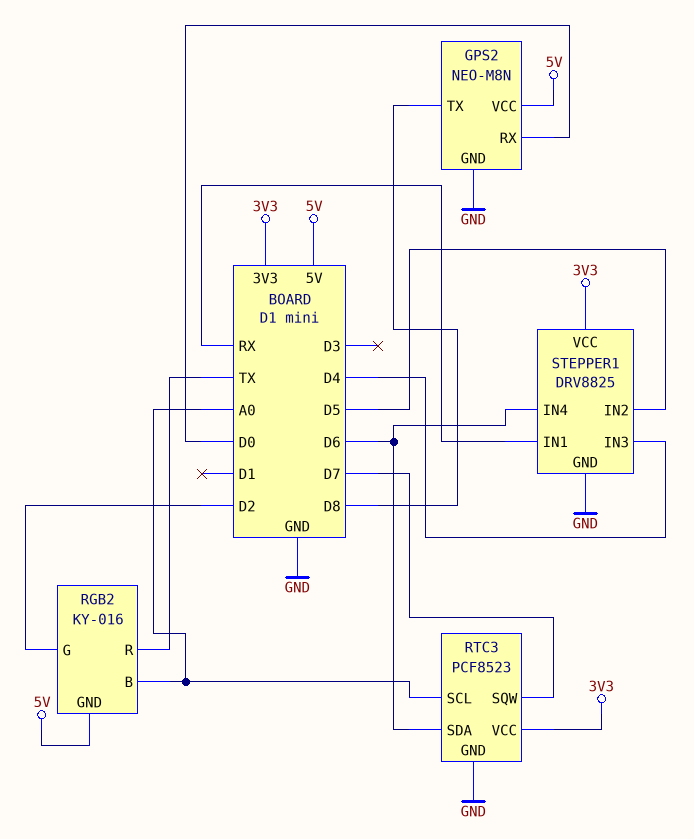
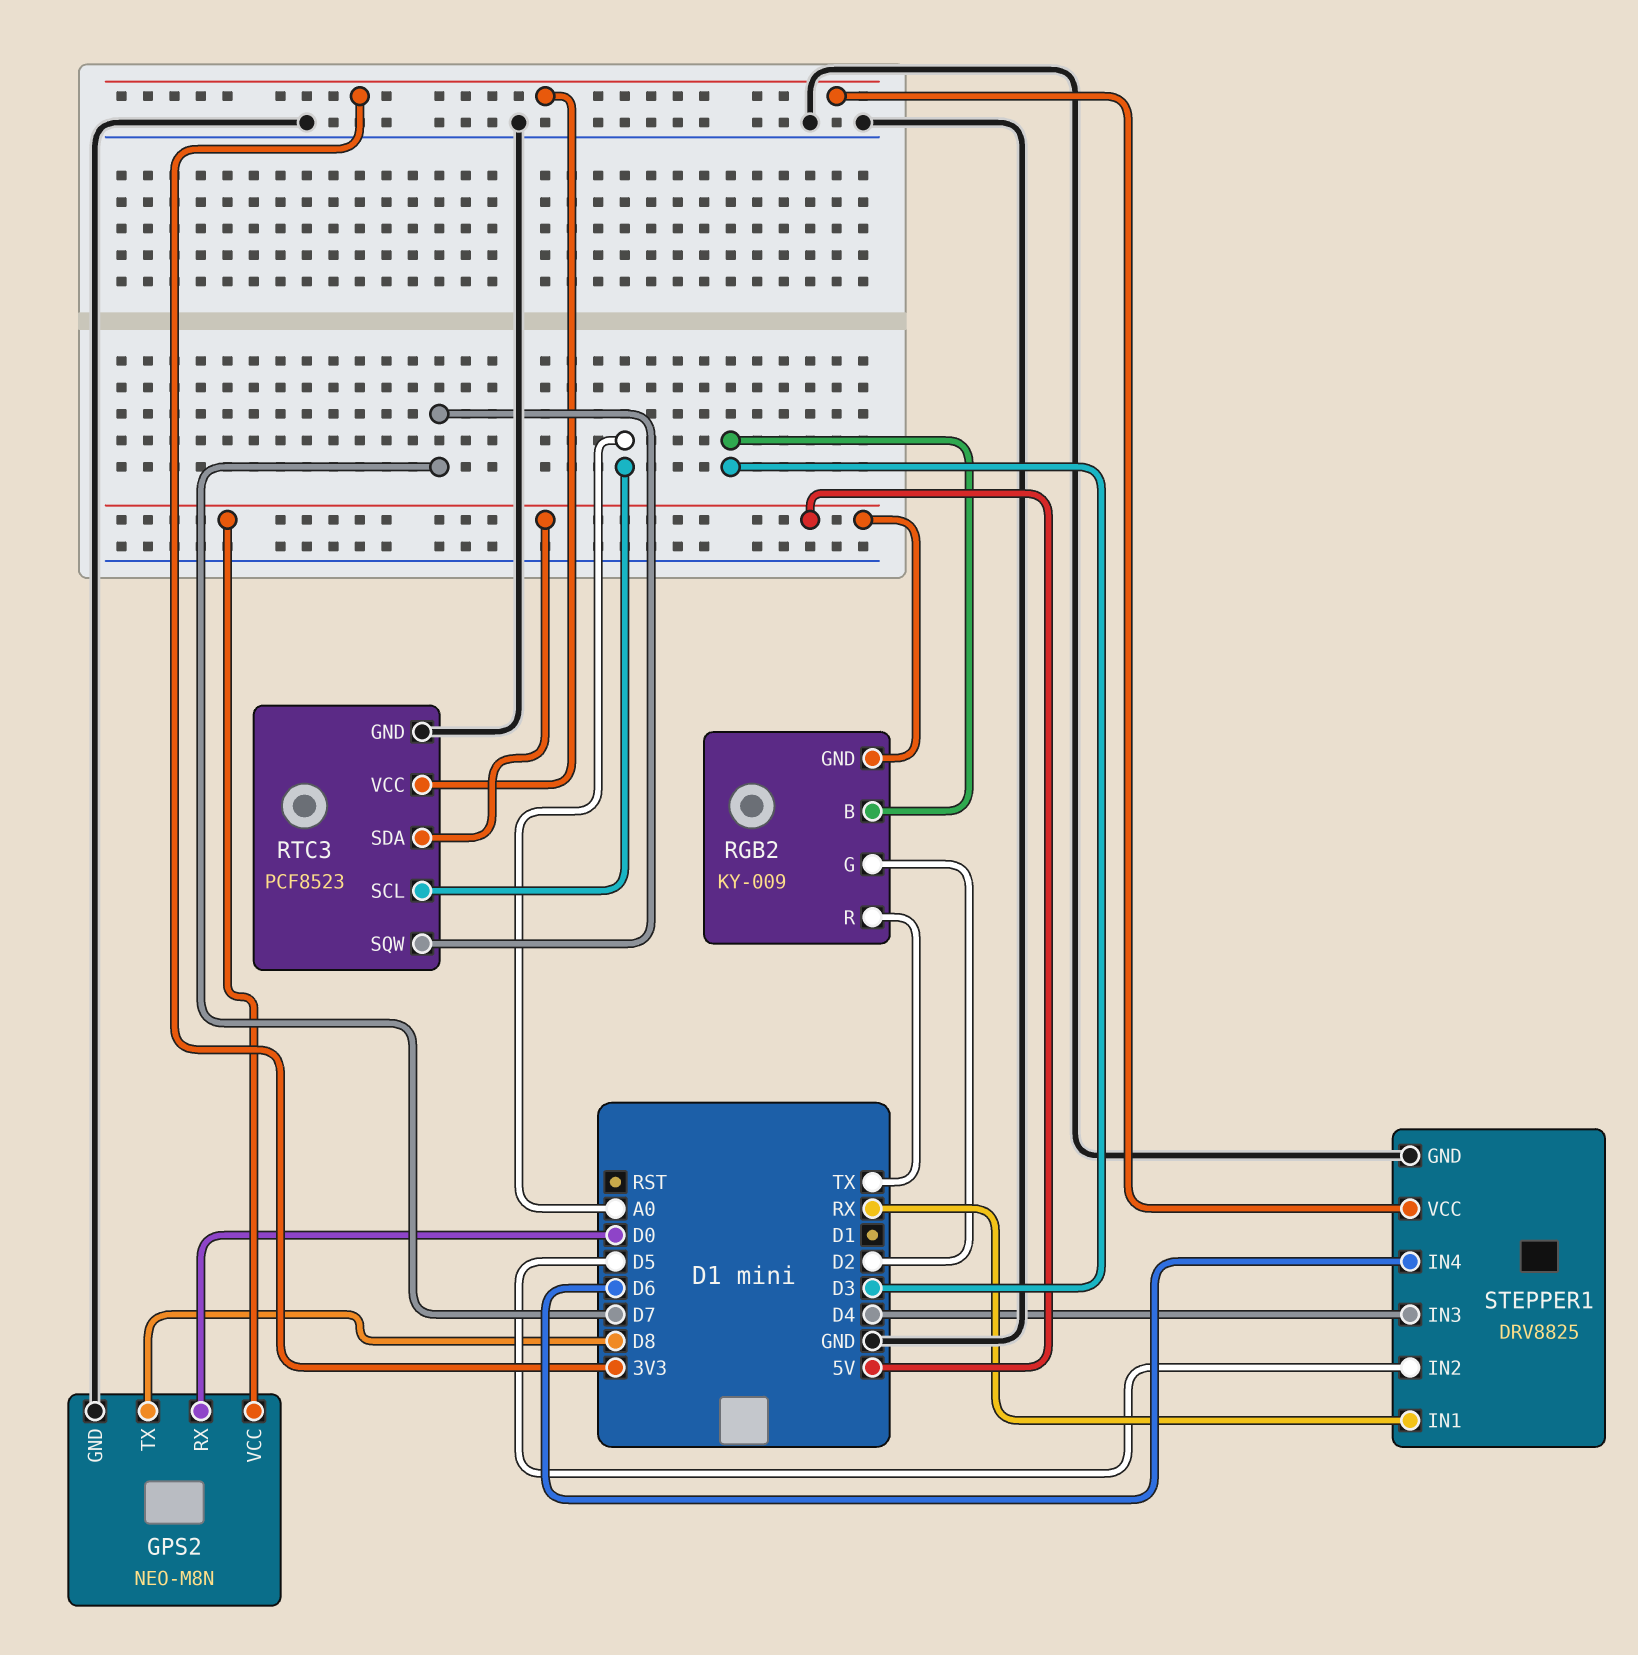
RGB2: KY-016 -> KY-009
RGB2 pin B: A0 -> D3
RTC3 pin SDA: D6 -> 5V

